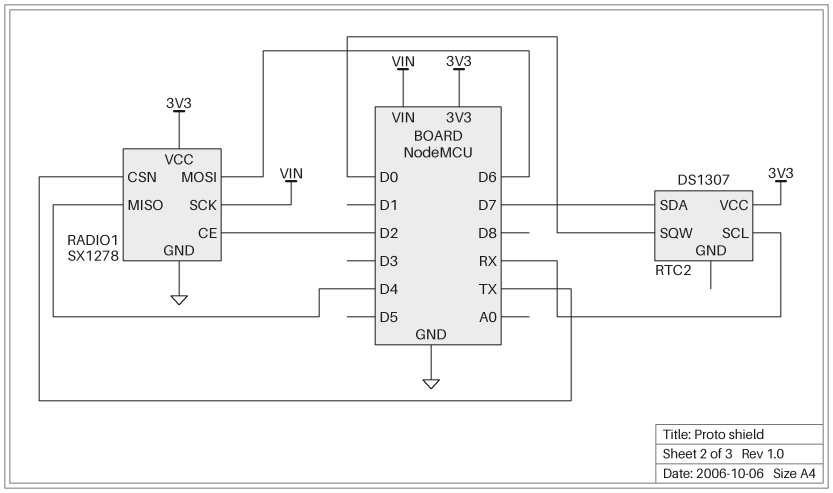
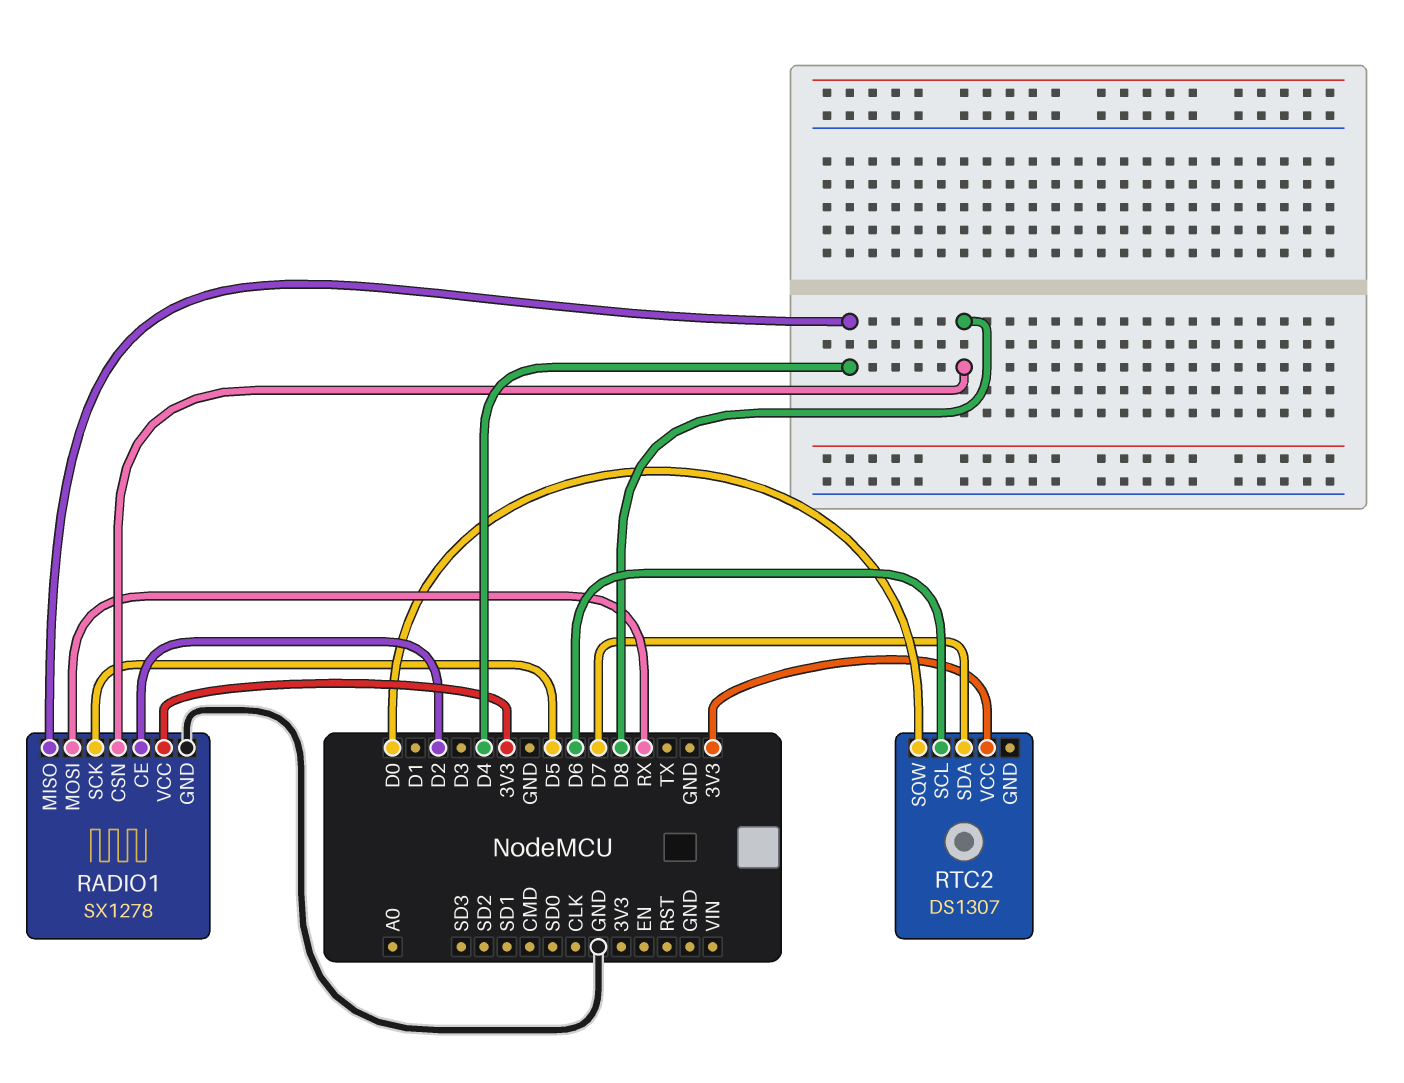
RADIO1 pin CSN: TX -> D8
RADIO1 pin MOSI: D6 -> RX
RADIO1 pin SCK: VIN -> D5
RTC2 pin SCL: RX -> D6

